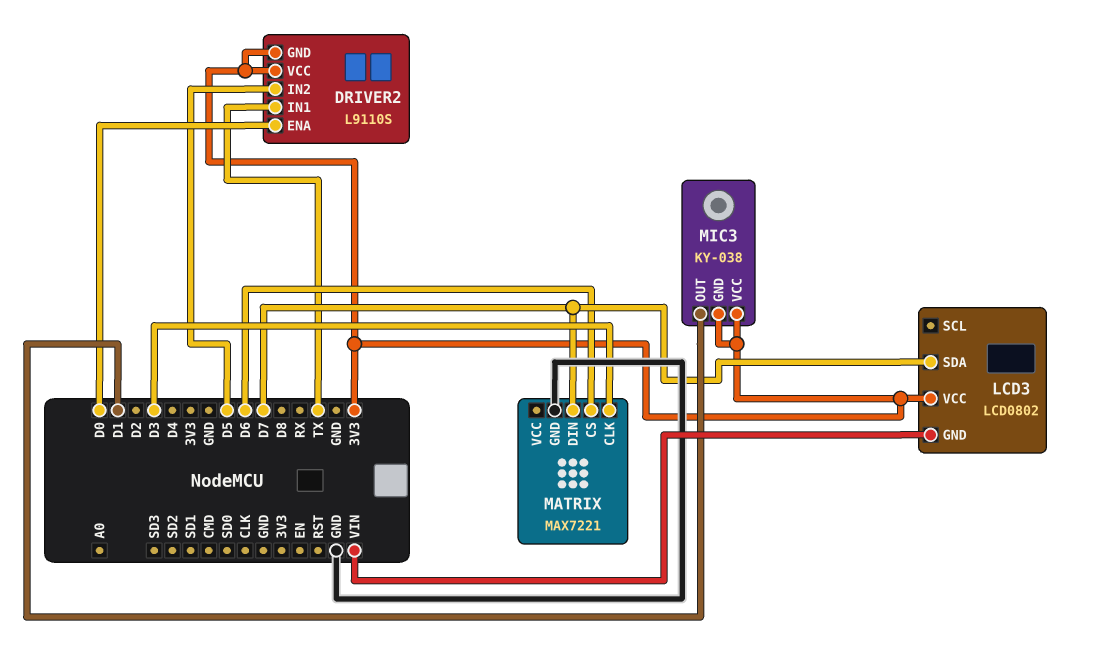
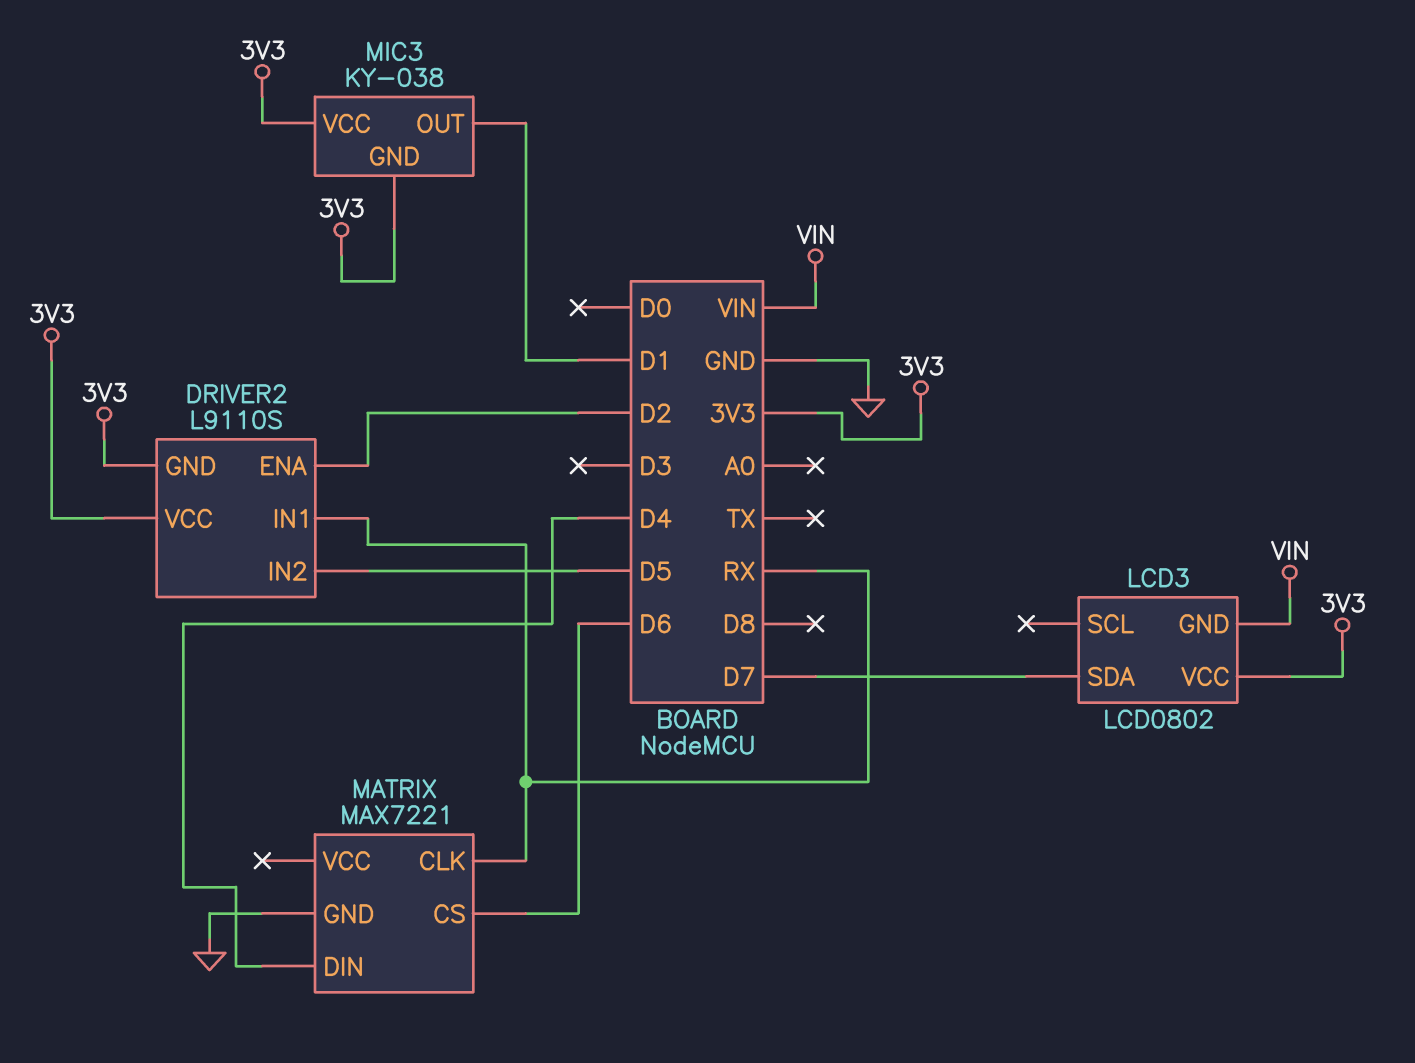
DRIVER2 pin ENA: D0 -> D2
DRIVER2 pin IN1: TX -> RX
MATRIX pin CLK: D3 -> RX
MATRIX pin DIN: D7 -> D4

